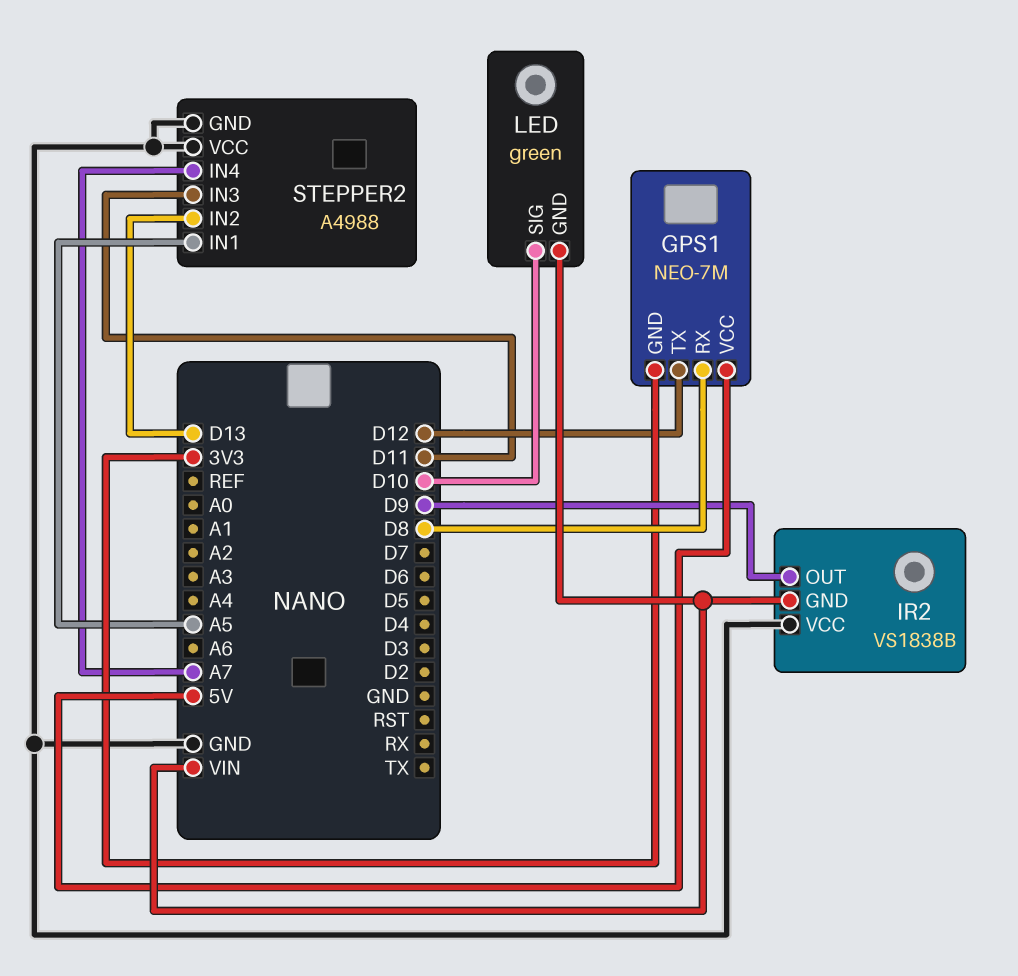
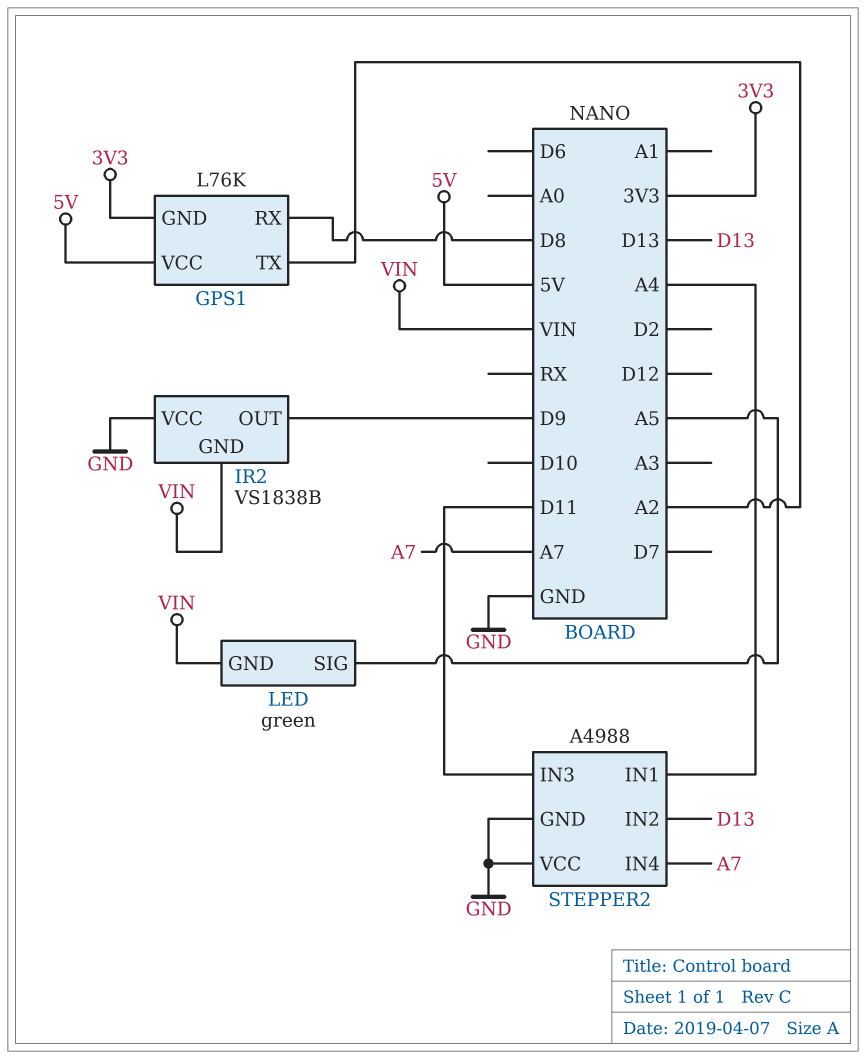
GPS1: NEO-7M -> L76K
GPS1 pin TX: D12 -> A2
LED pin SIG: D10 -> A5
STEPPER2 pin IN1: A5 -> A4

